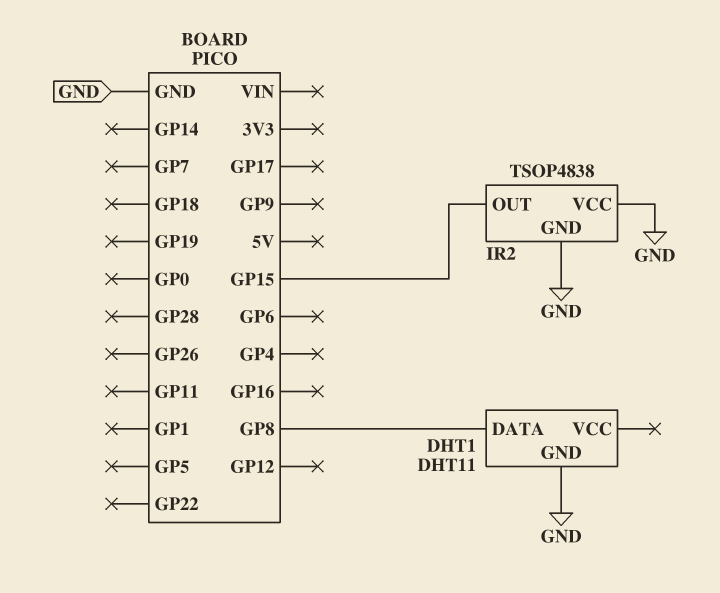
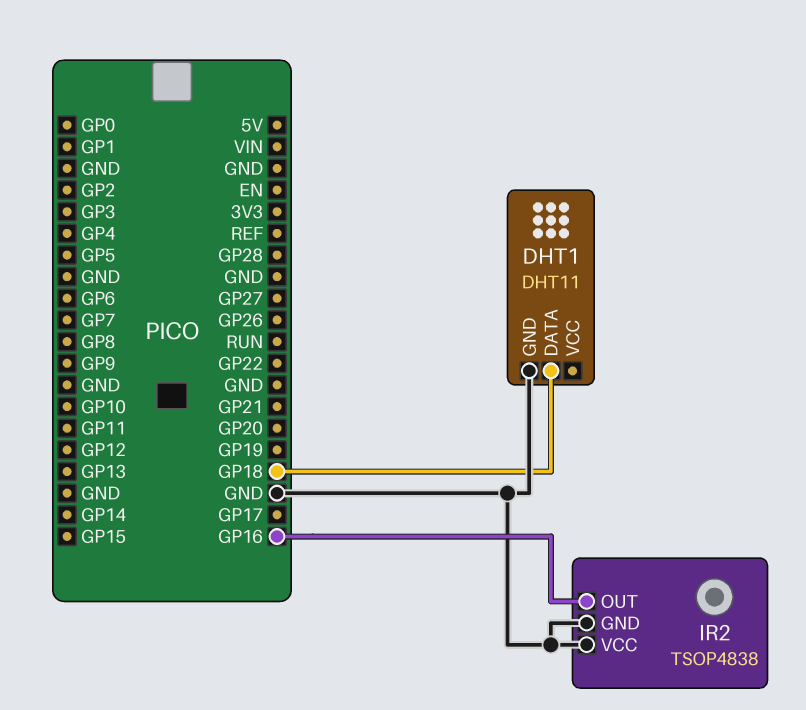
DHT1 pin DATA: GP8 -> GP18
IR2 pin OUT: GP15 -> GP16

